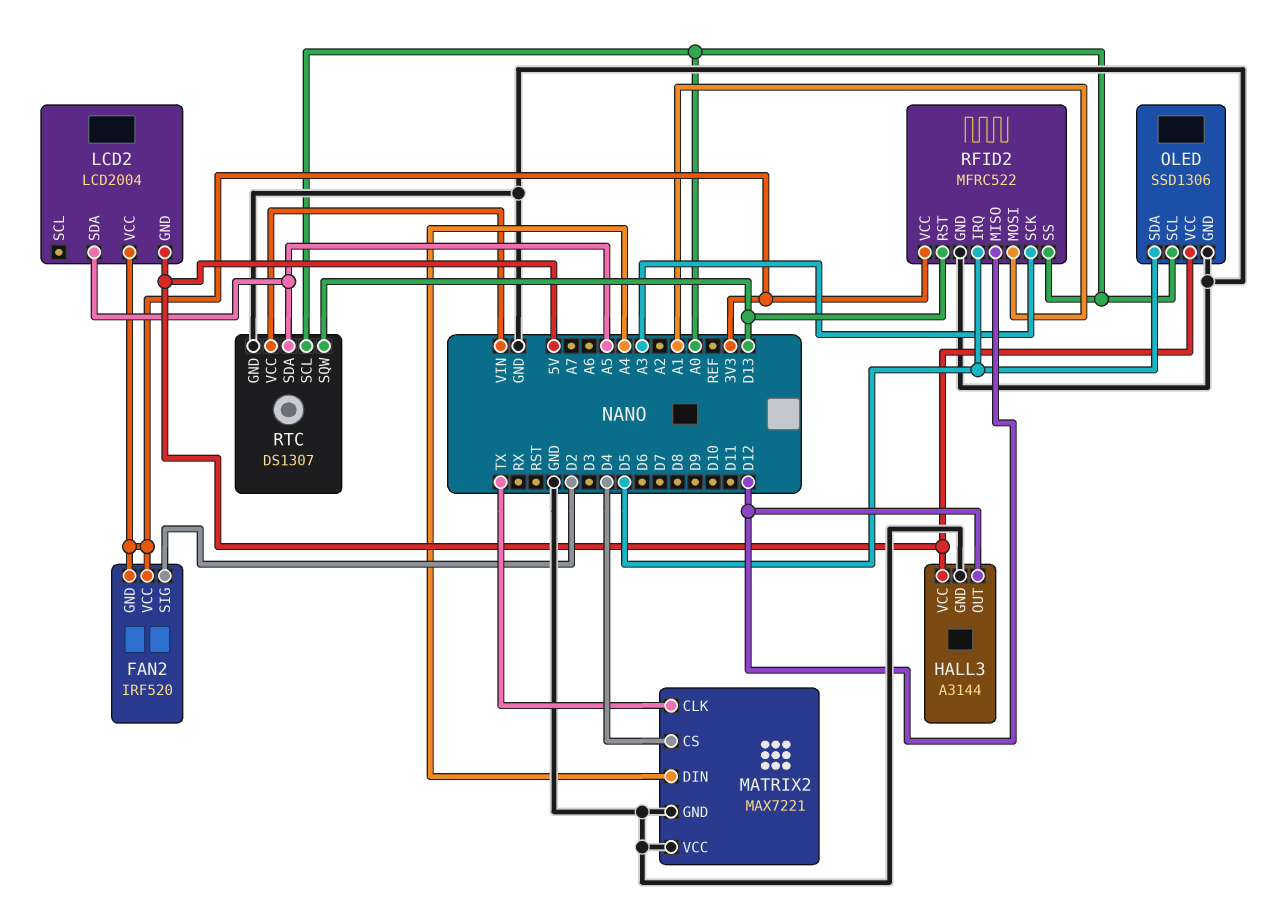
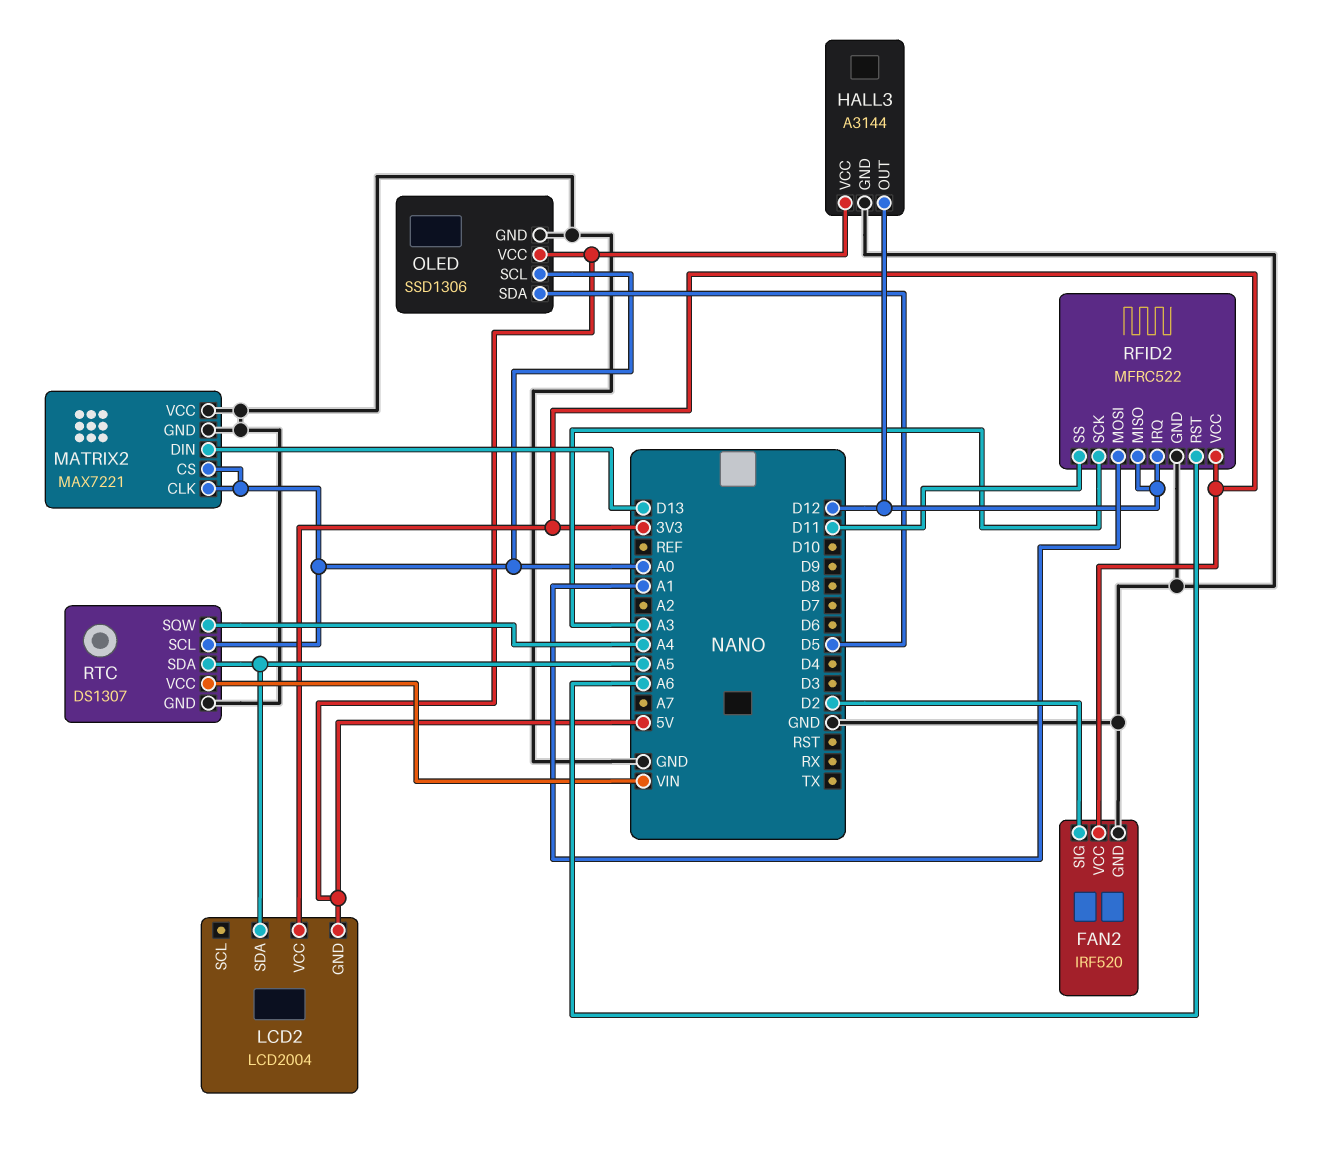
FAN2 pin GND: 3V3 -> GND
MATRIX2 pin CLK: TX -> A0
MATRIX2 pin CS: D4 -> A0
MATRIX2 pin DIN: A4 -> D13
RFID2 pin IRQ: D5 -> D12
RFID2 pin RST: D13 -> A6
RFID2 pin SS: A0 -> D11
RTC pin SQW: D13 -> A4

